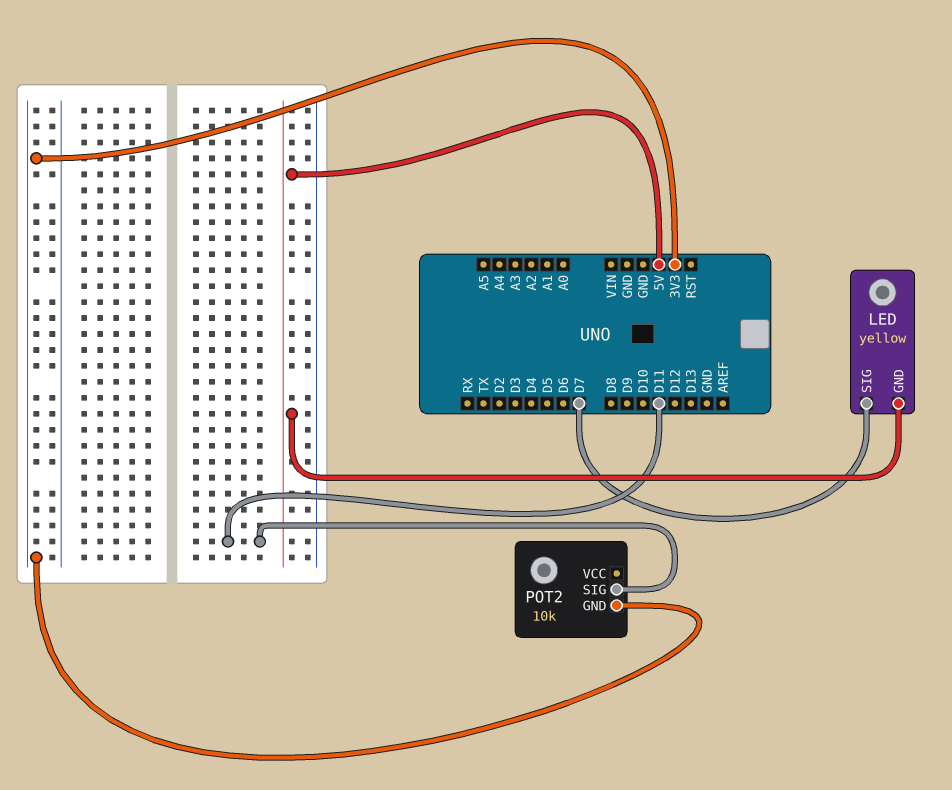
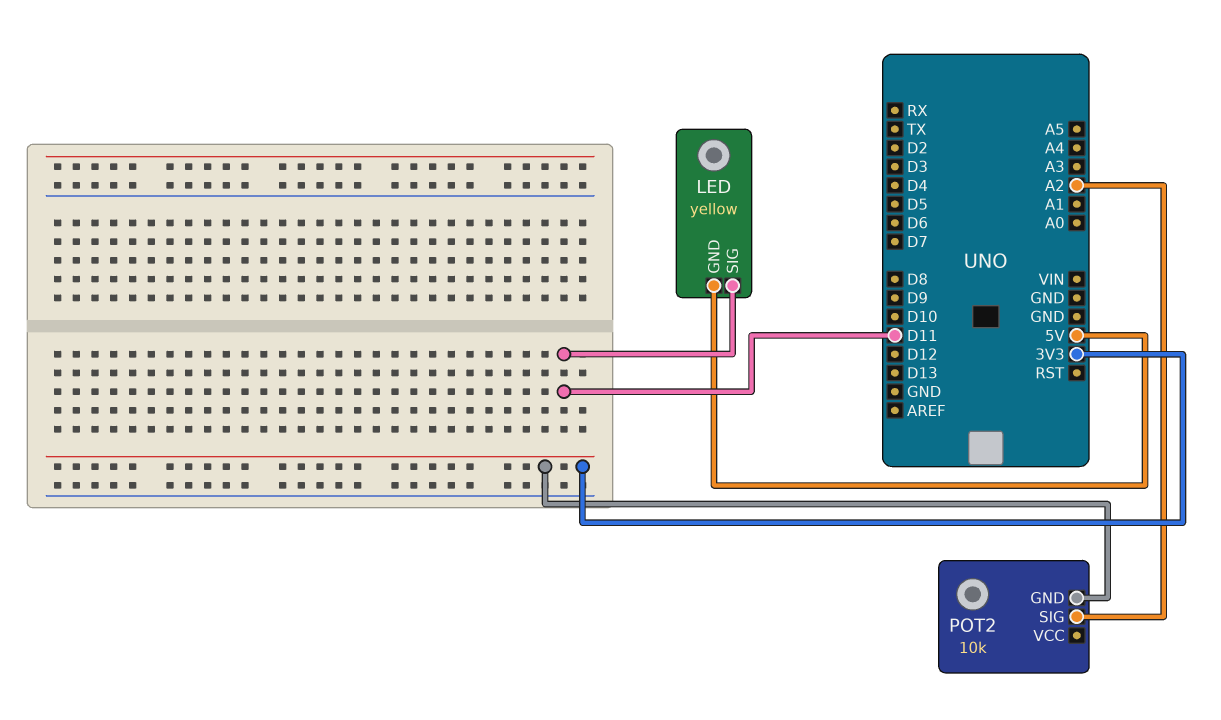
LED pin SIG: D7 -> D11
POT2 pin SIG: D11 -> A2

